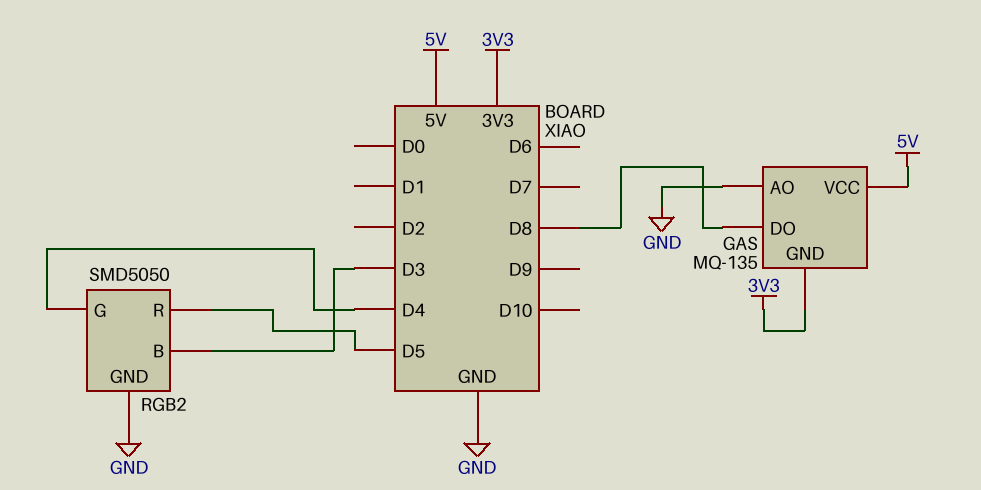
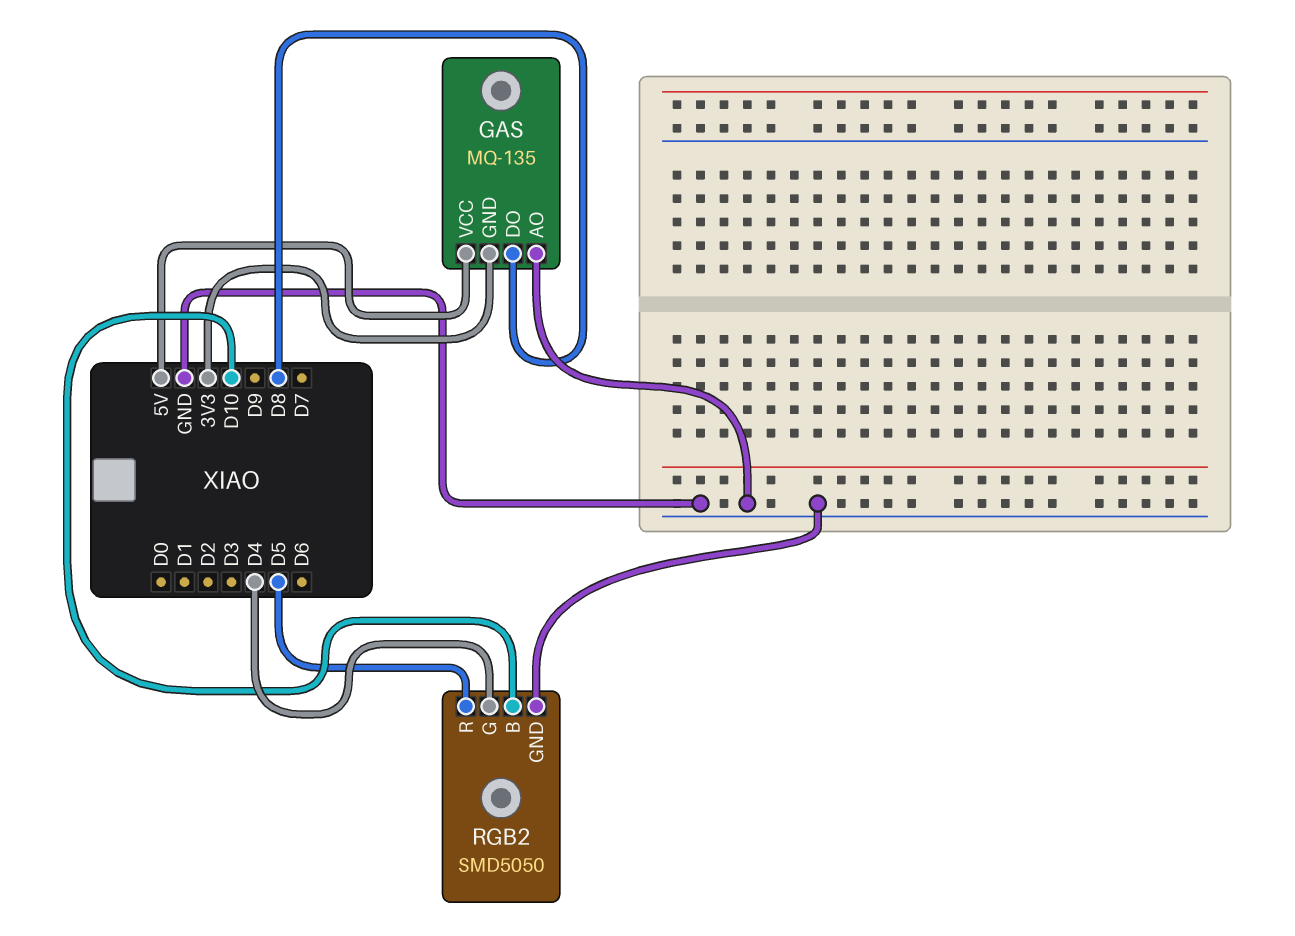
RGB2 pin B: D3 -> D10

